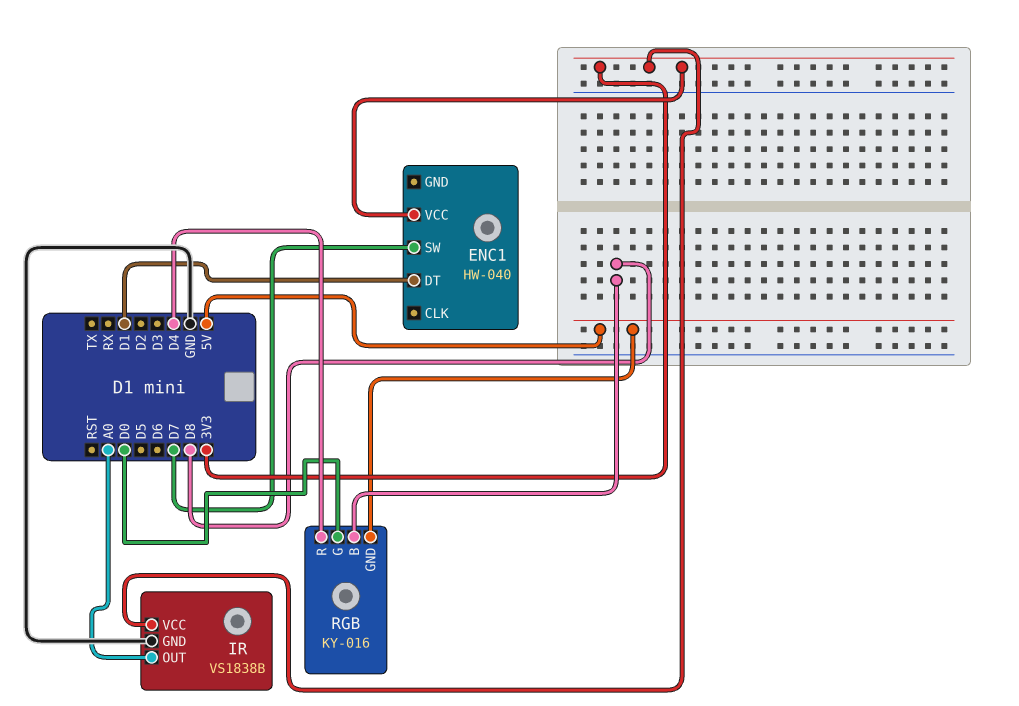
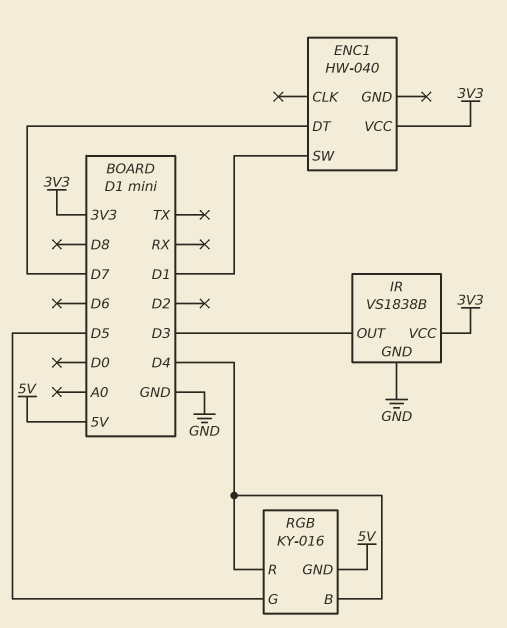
ENC1 pin DT: D1 -> D7
ENC1 pin SW: D7 -> D1
IR pin OUT: A0 -> D3
RGB pin B: D8 -> D4
RGB pin G: D0 -> D5

